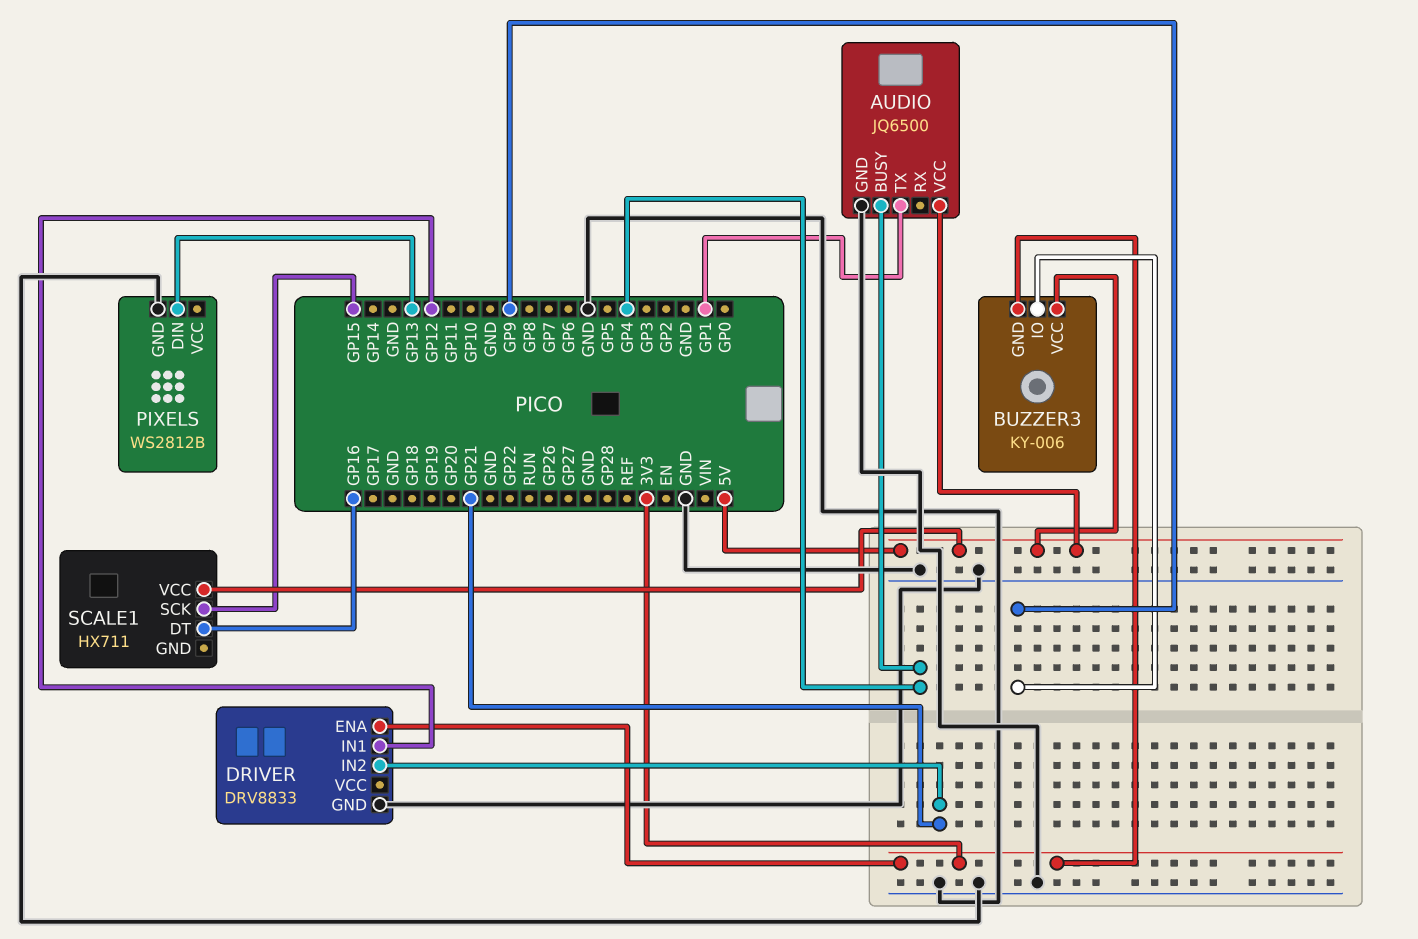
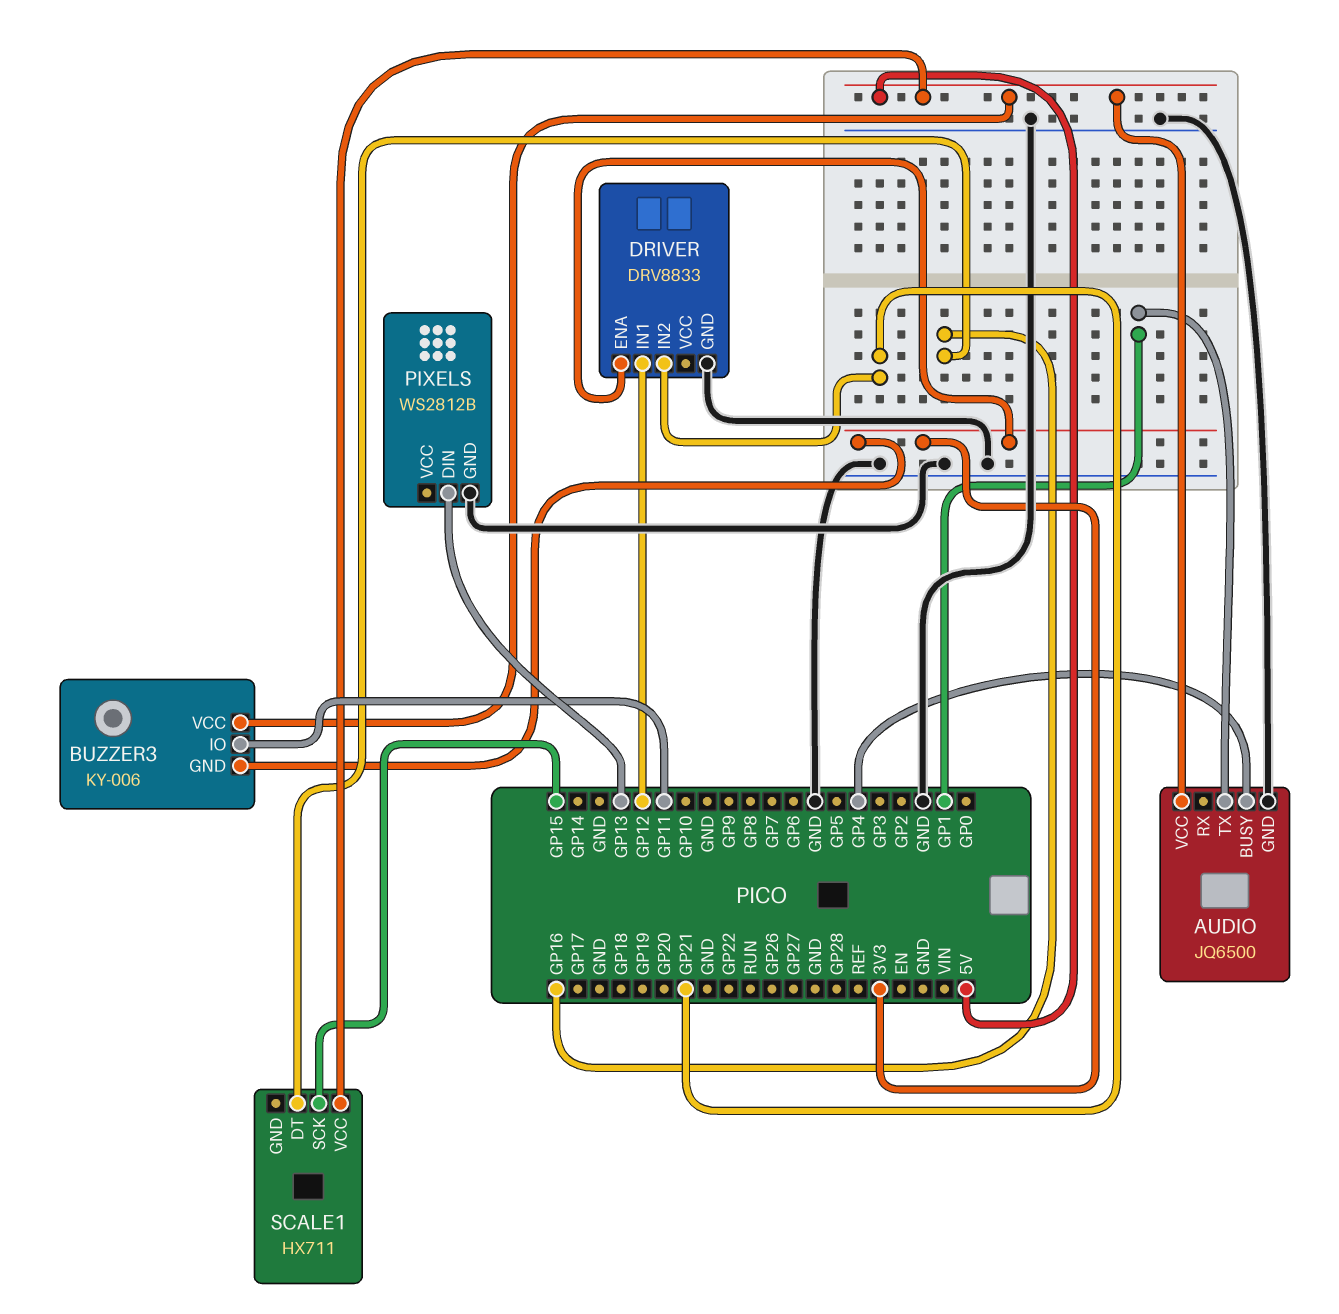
BUZZER3 pin IO: GP9 -> GP11

